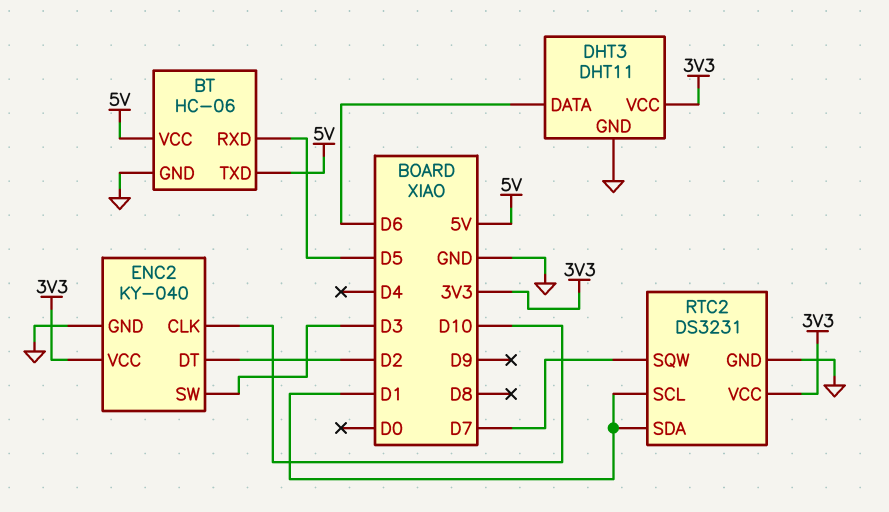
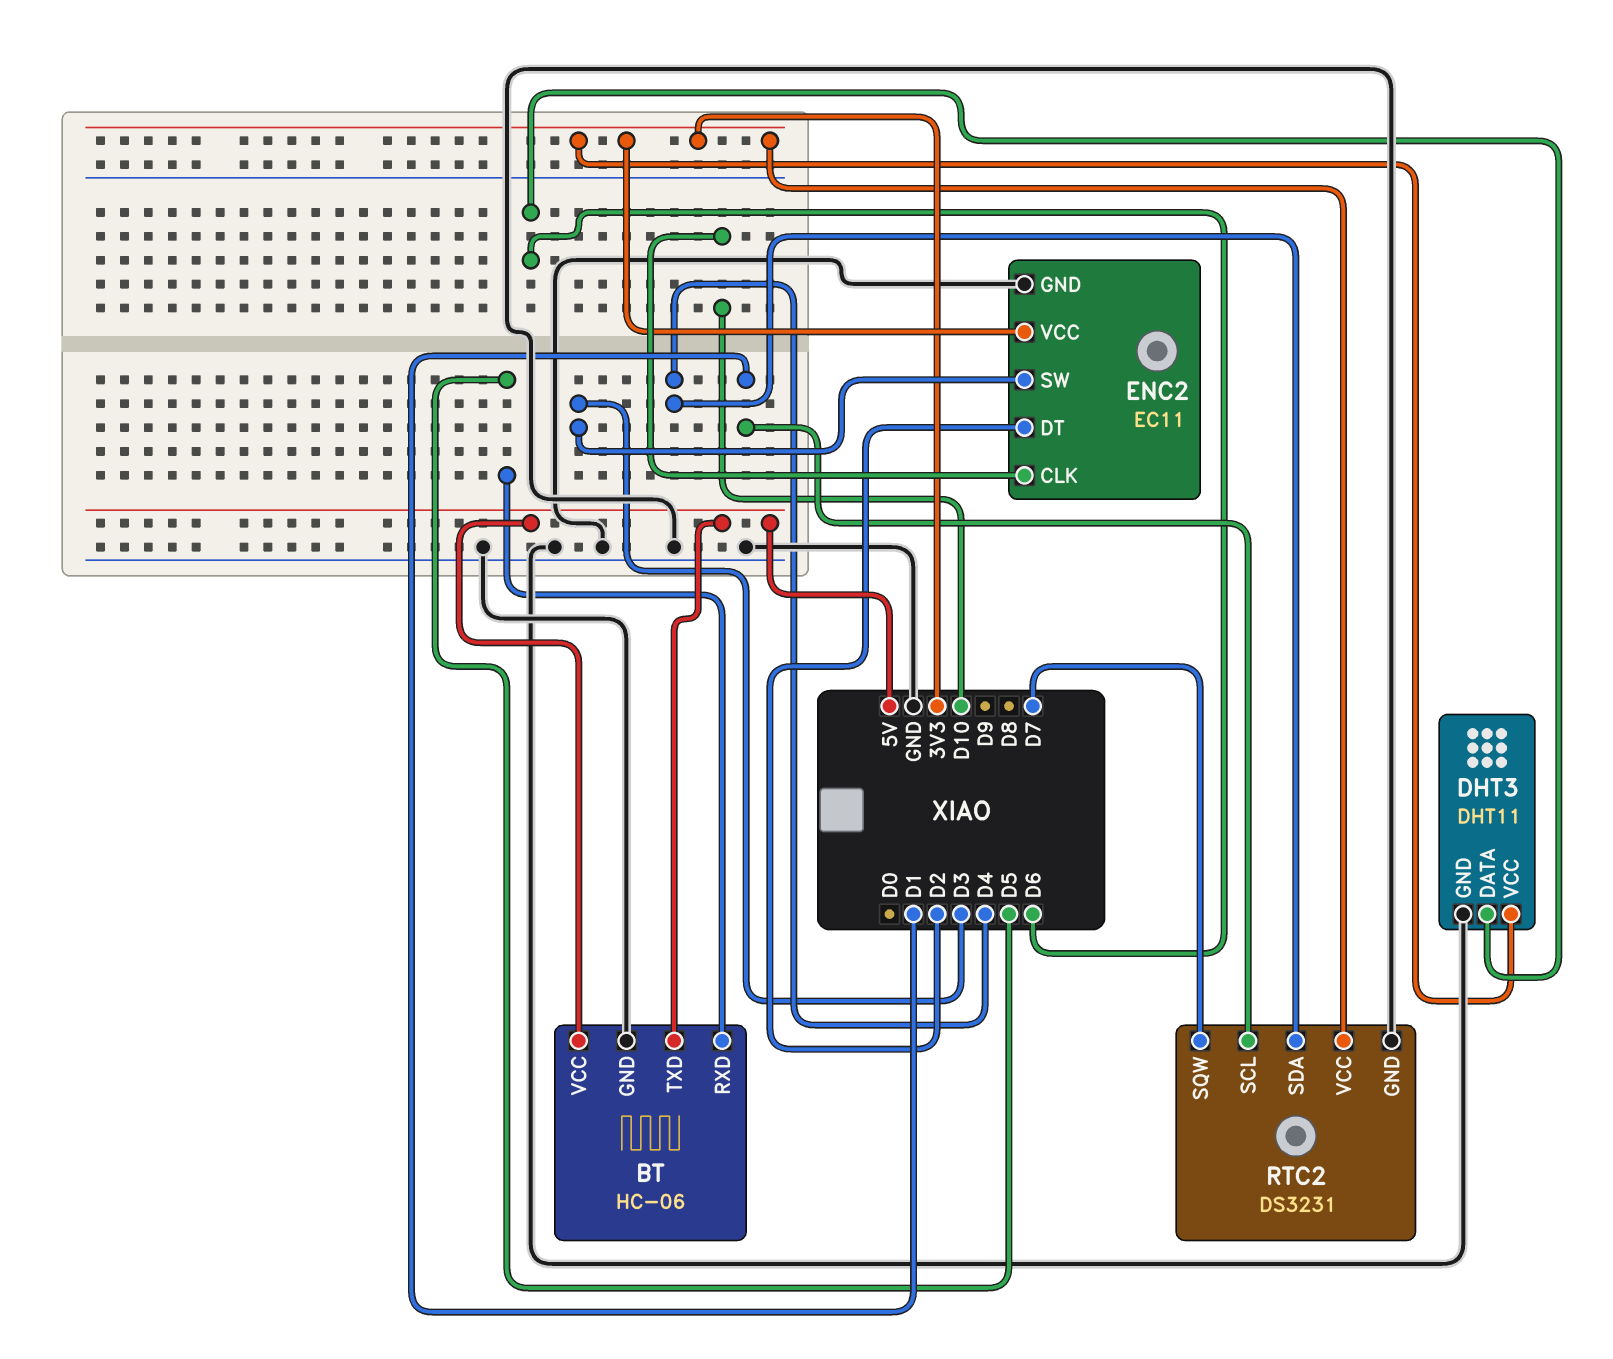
ENC2: KY-040 -> EC11
RTC2 pin SDA: D1 -> D4

